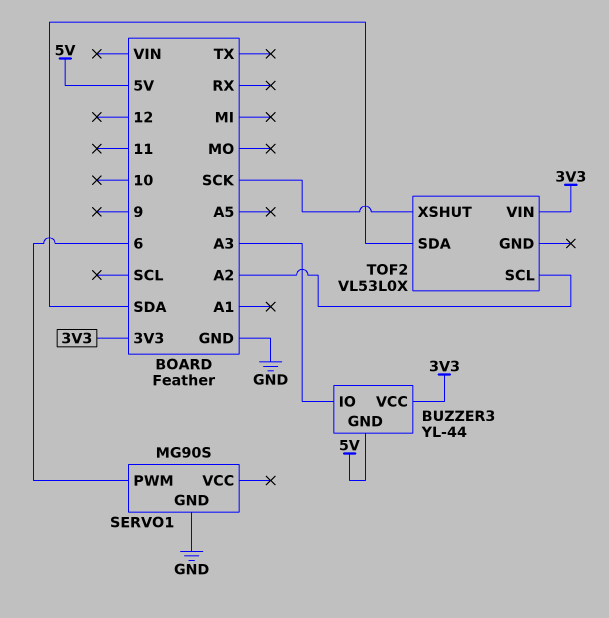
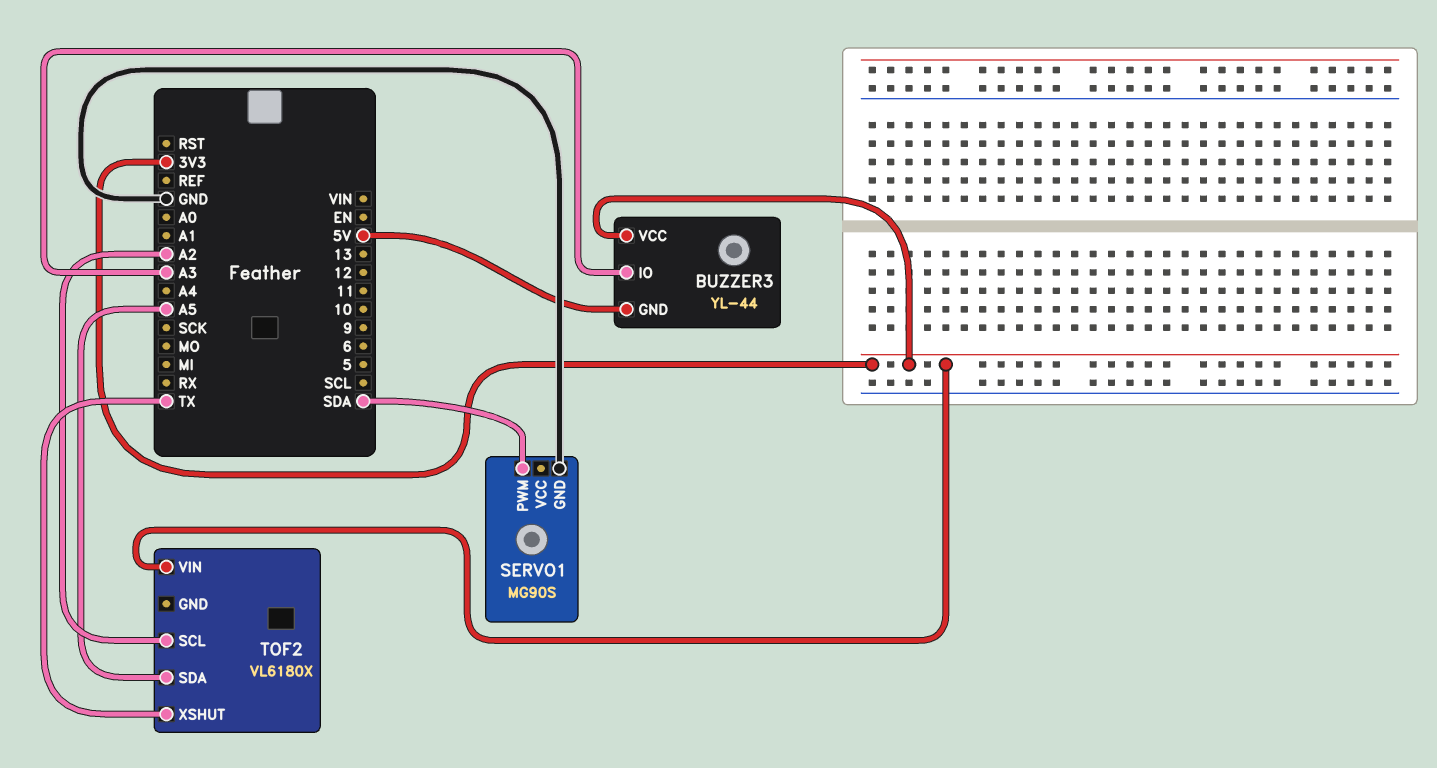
SERVO1 pin PWM: 6 -> SDA
TOF2: VL53L0X -> VL6180X
TOF2 pin SDA: SDA -> A5
TOF2 pin XSHUT: SCK -> TX

